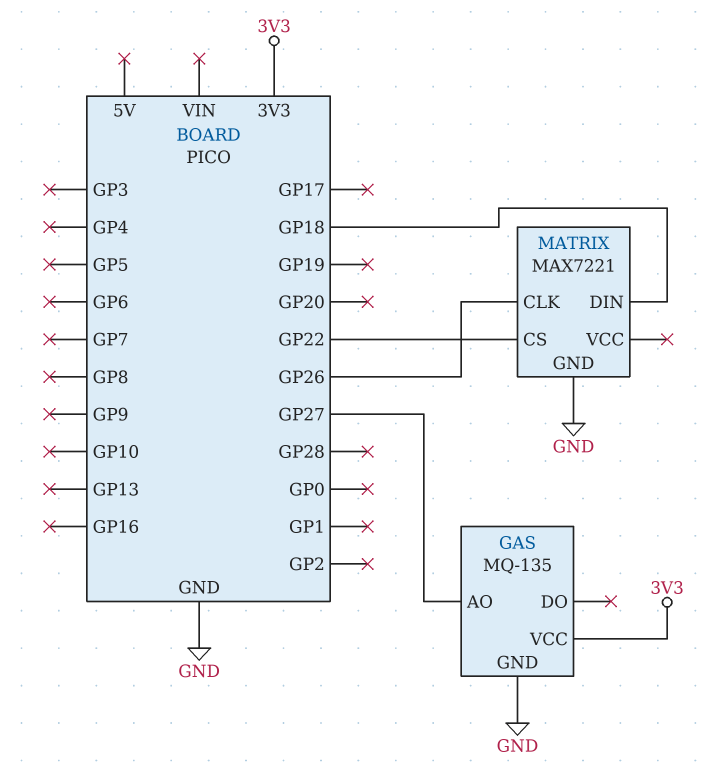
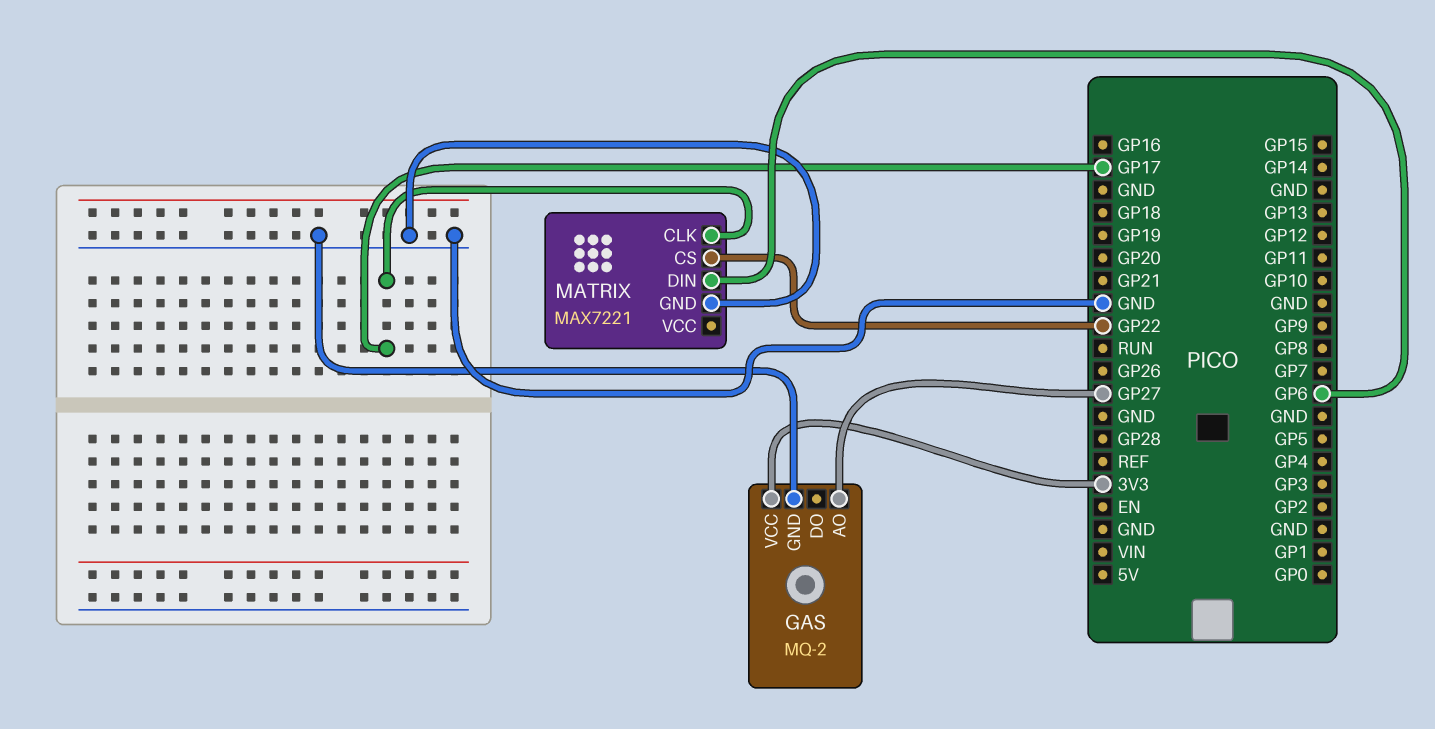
GAS: MQ-135 -> MQ-2
MATRIX pin CLK: GP26 -> GP17
MATRIX pin DIN: GP18 -> GP6

